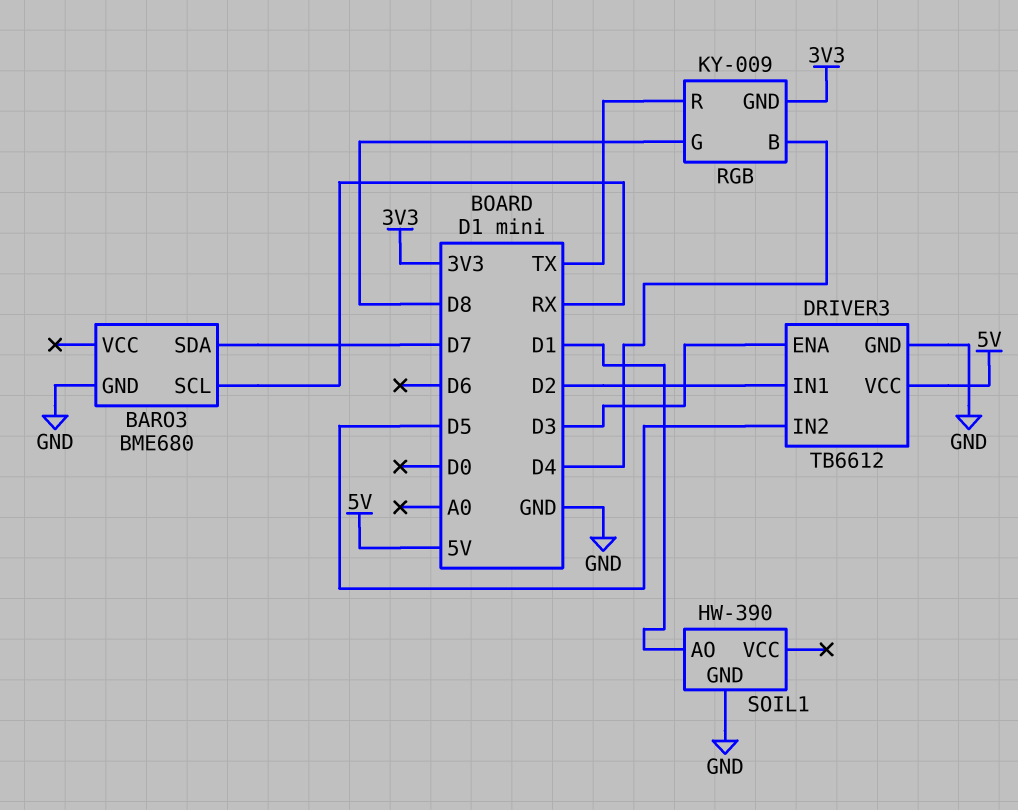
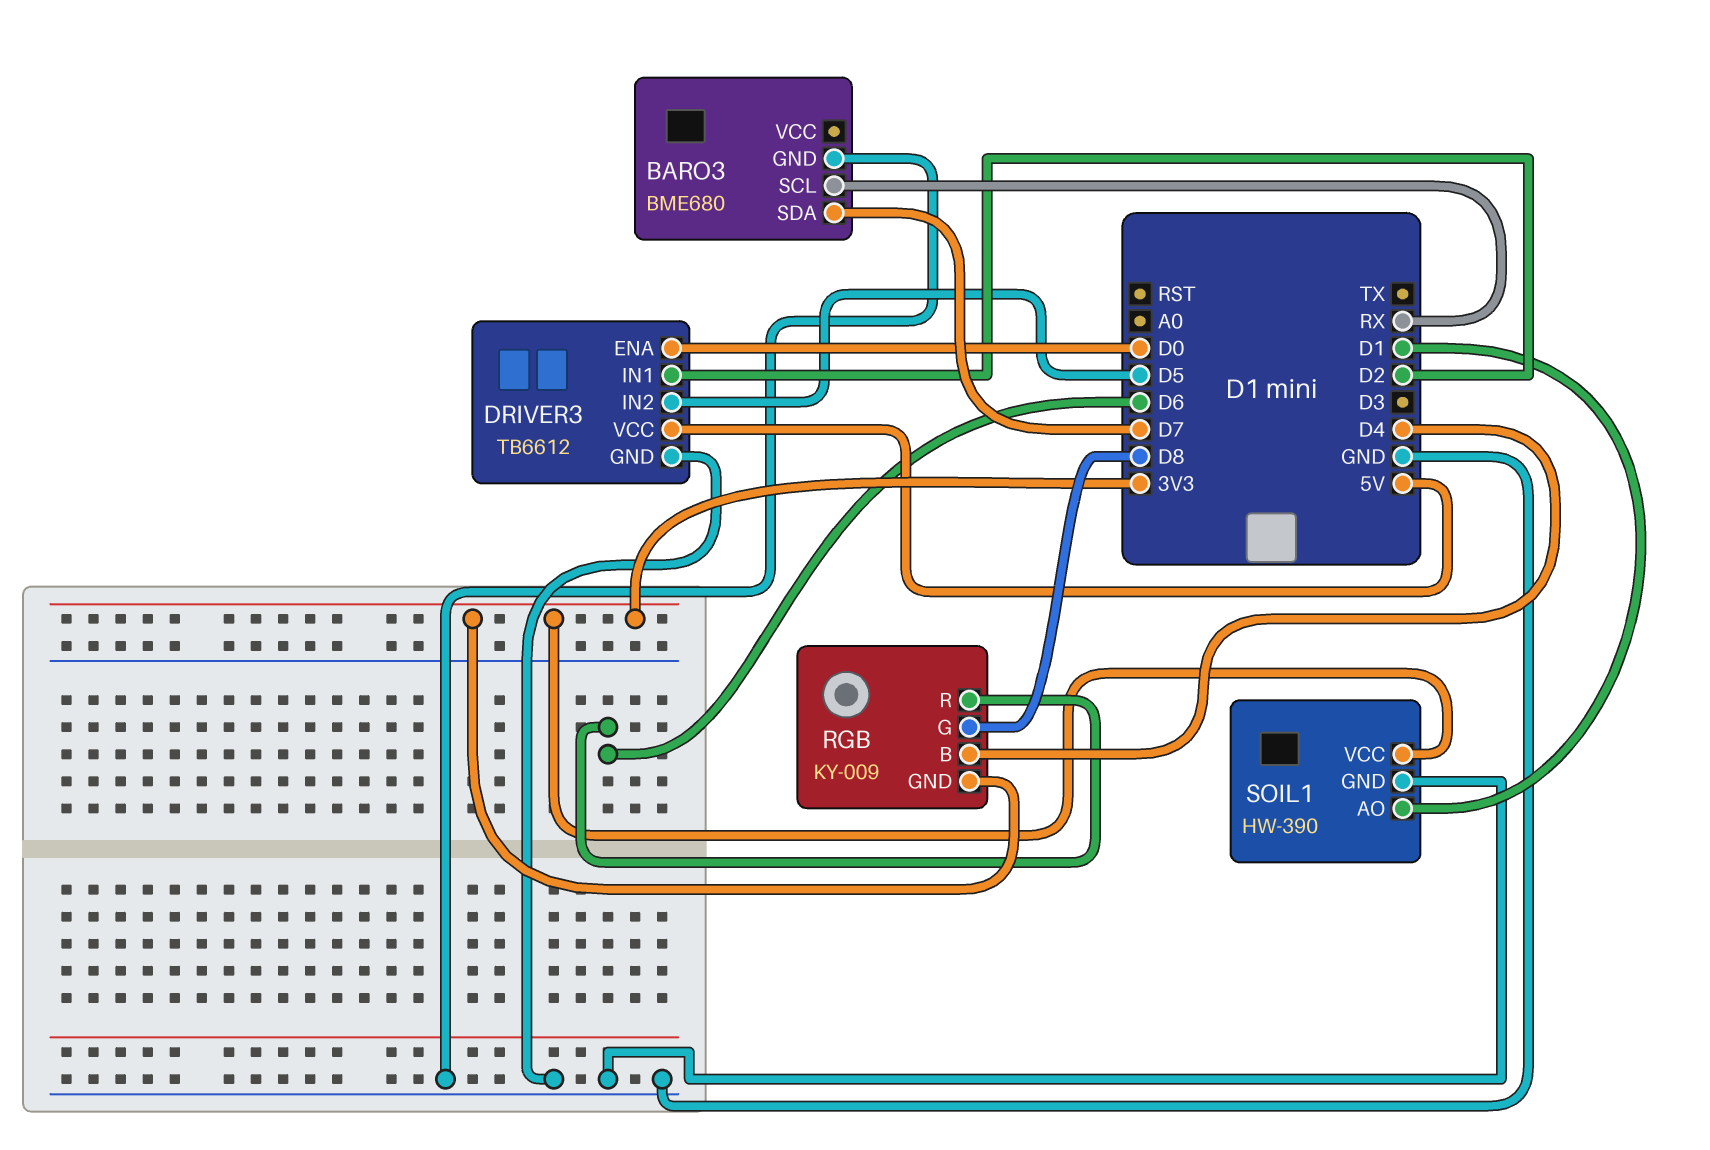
DRIVER3 pin ENA: D3 -> D0
RGB pin R: TX -> D6
SOIL1 pin VCC: none -> 3V3

